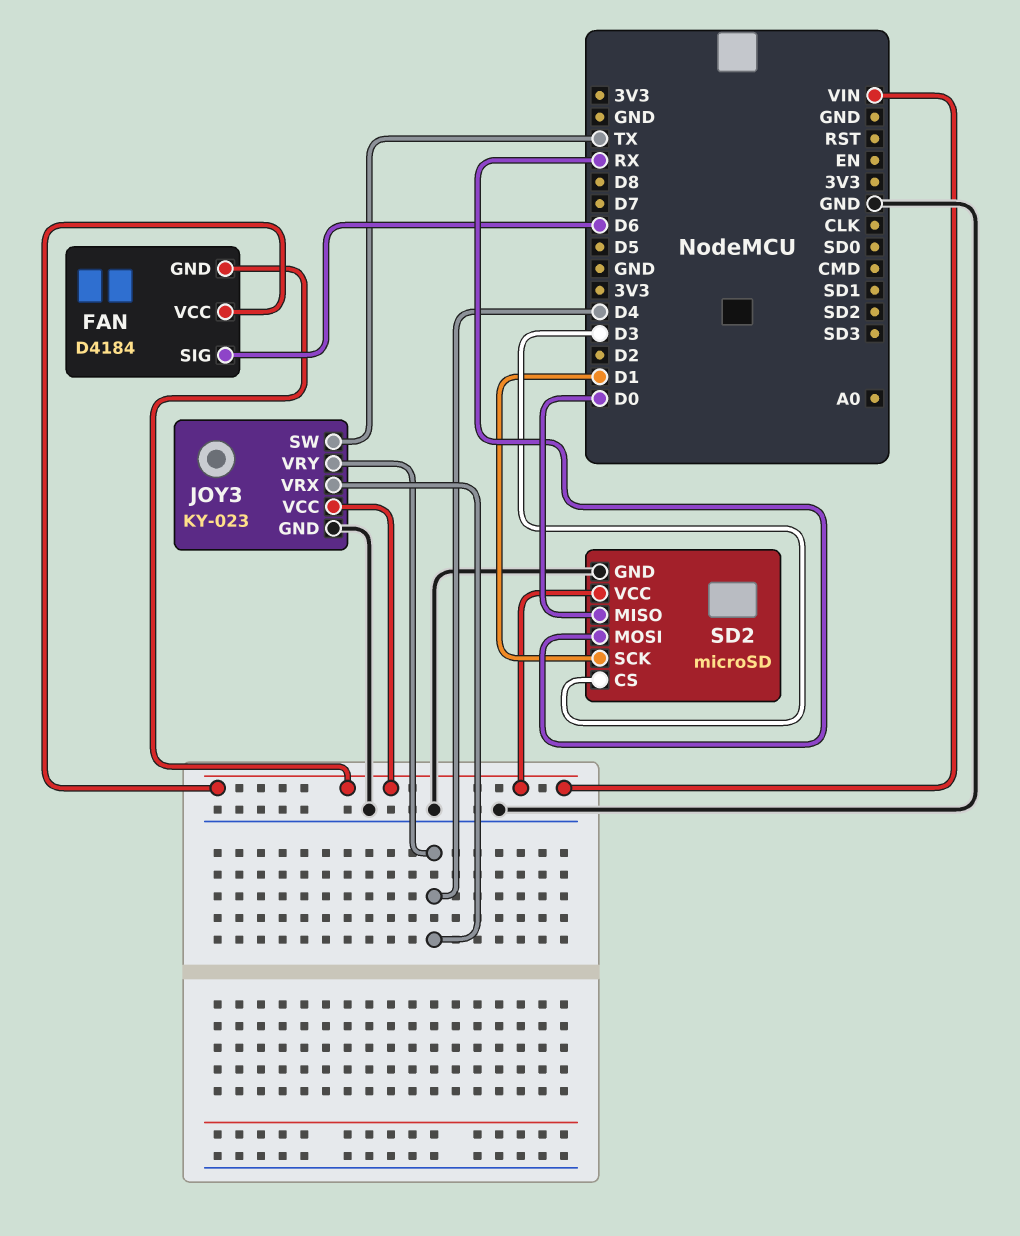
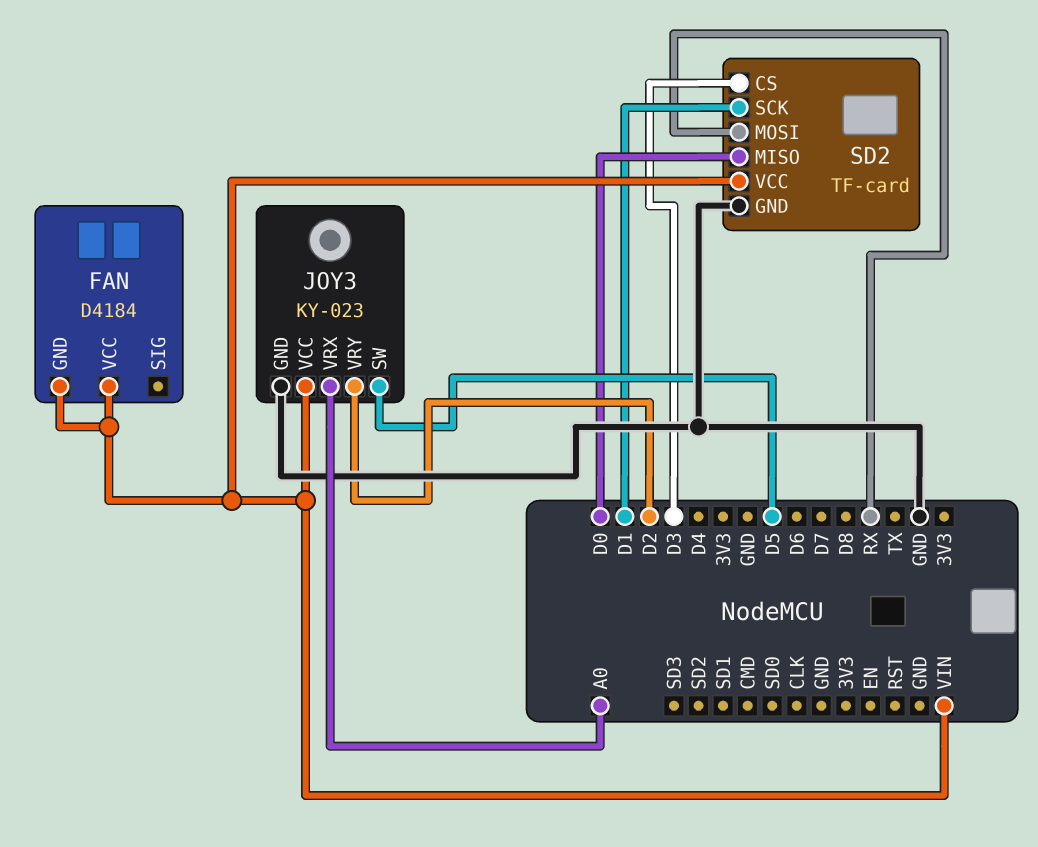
FAN pin SIG: D6 -> none
JOY3 pin SW: TX -> D5
JOY3 pin VRX: D4 -> A0
JOY3 pin VRY: D4 -> D2
SD2: microSD -> TF-card

